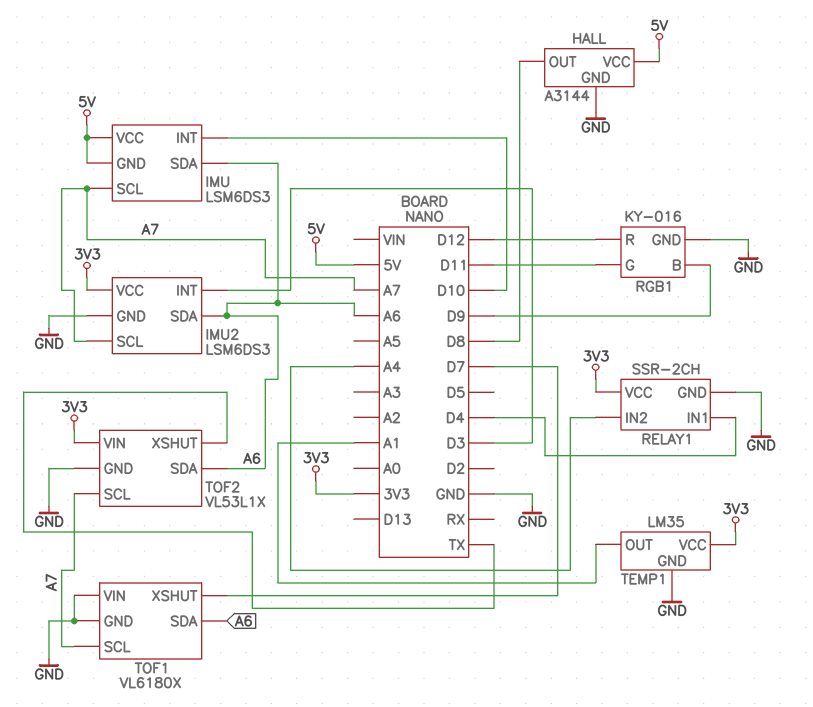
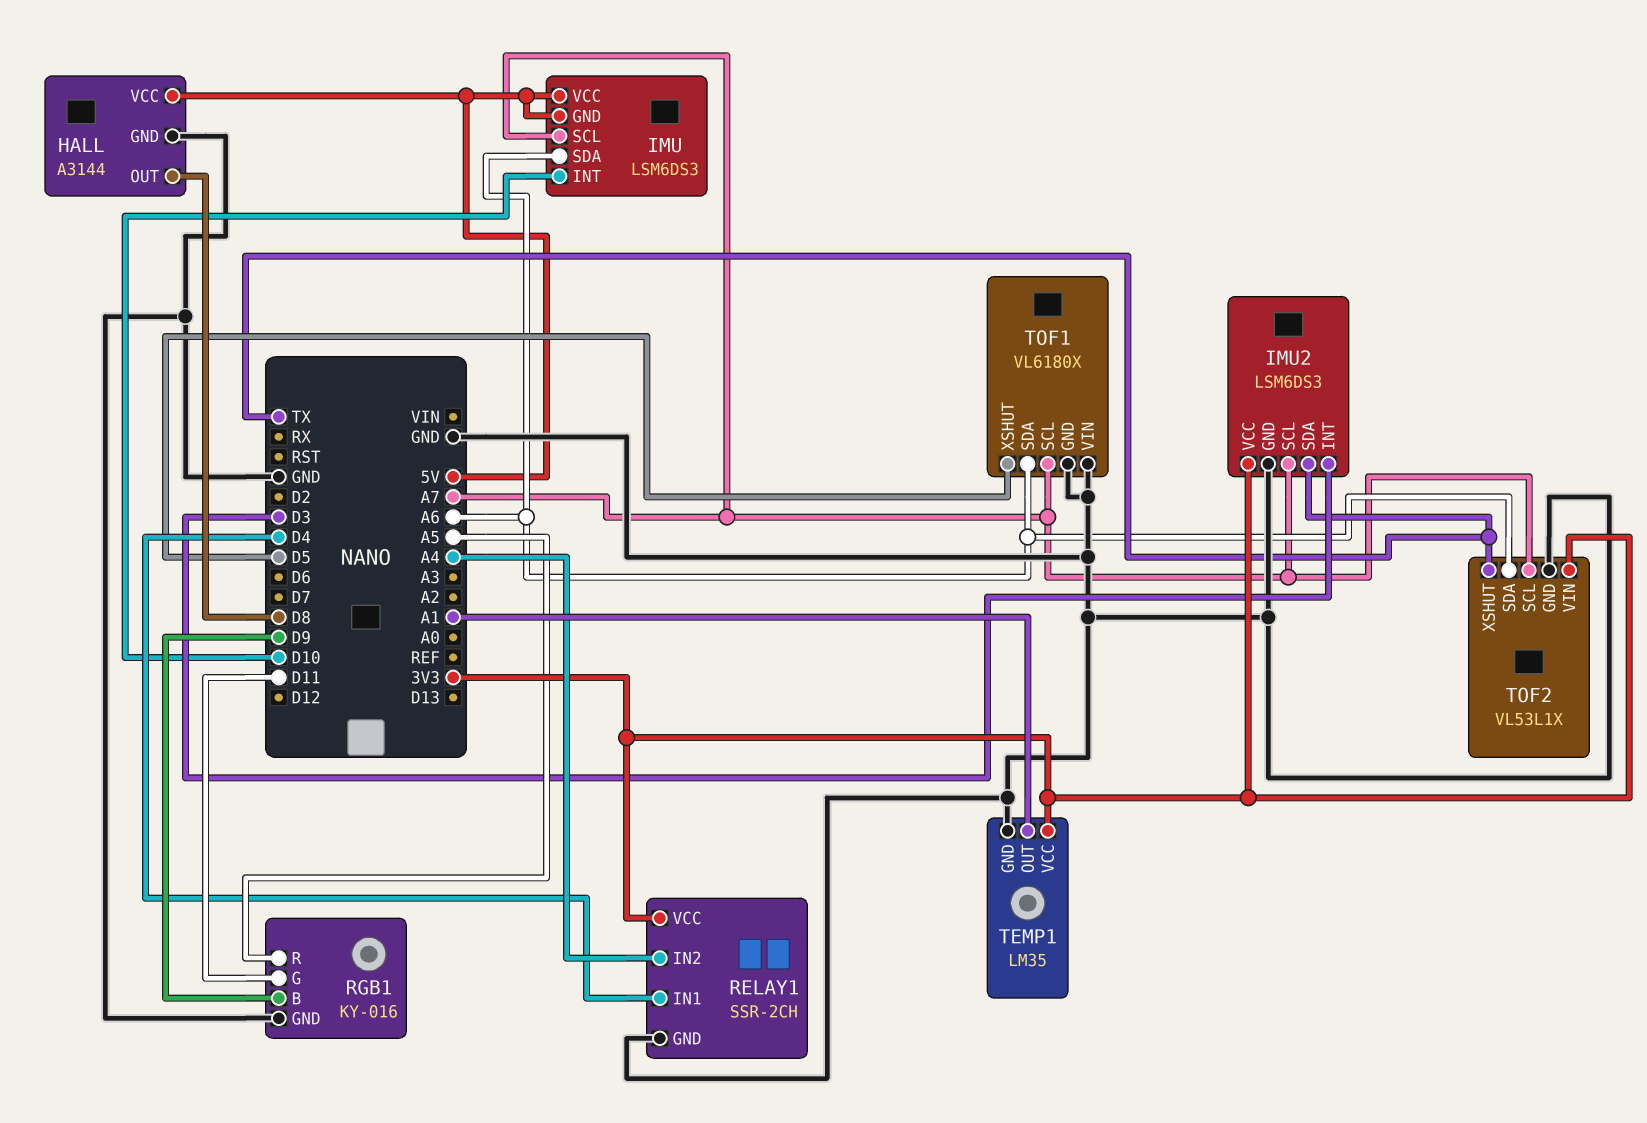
IMU2 pin SDA: A6 -> TX
RGB1 pin R: D12 -> A5
TOF1 pin XSHUT: D7 -> D5

